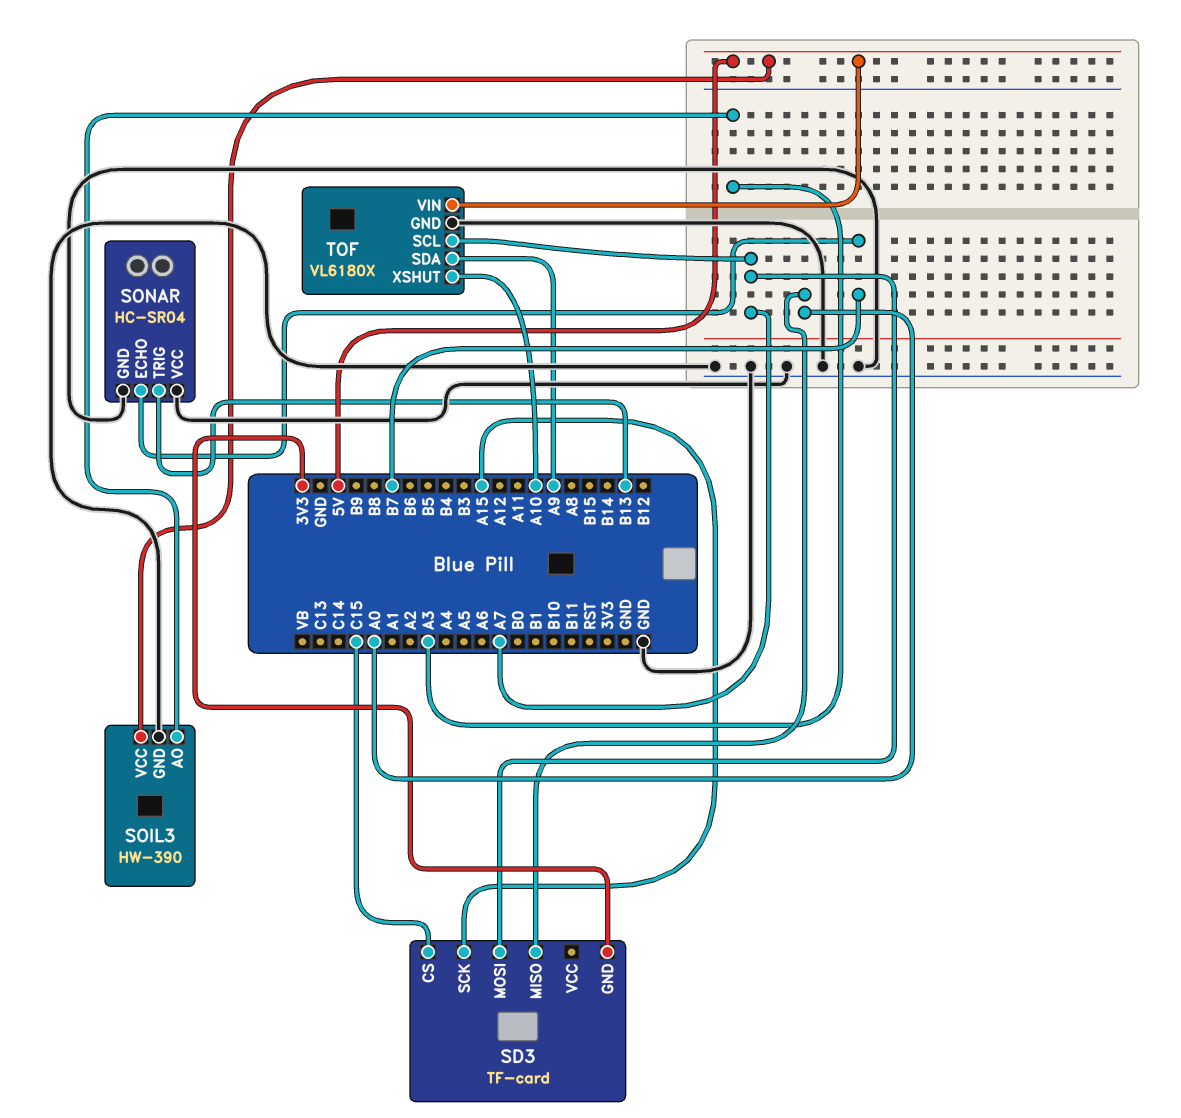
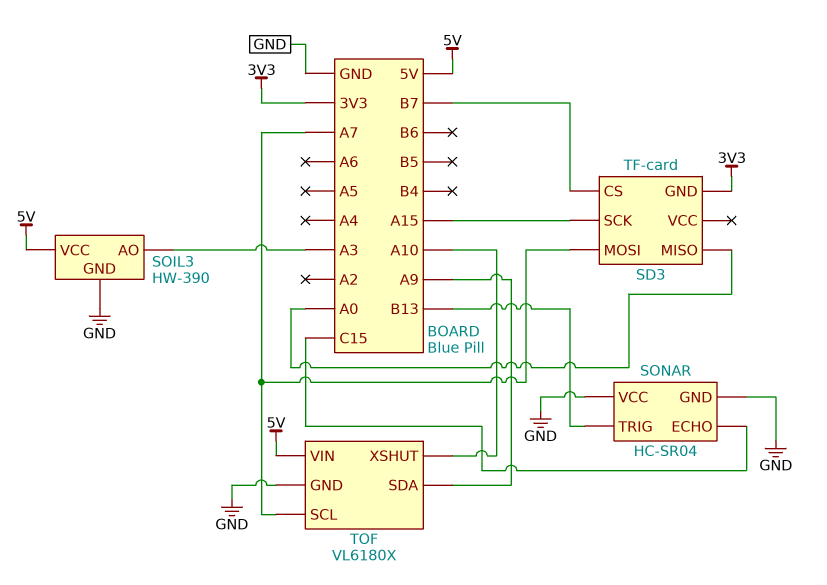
SD3 pin CS: C15 -> B7
SONAR pin ECHO: B7 -> C15

